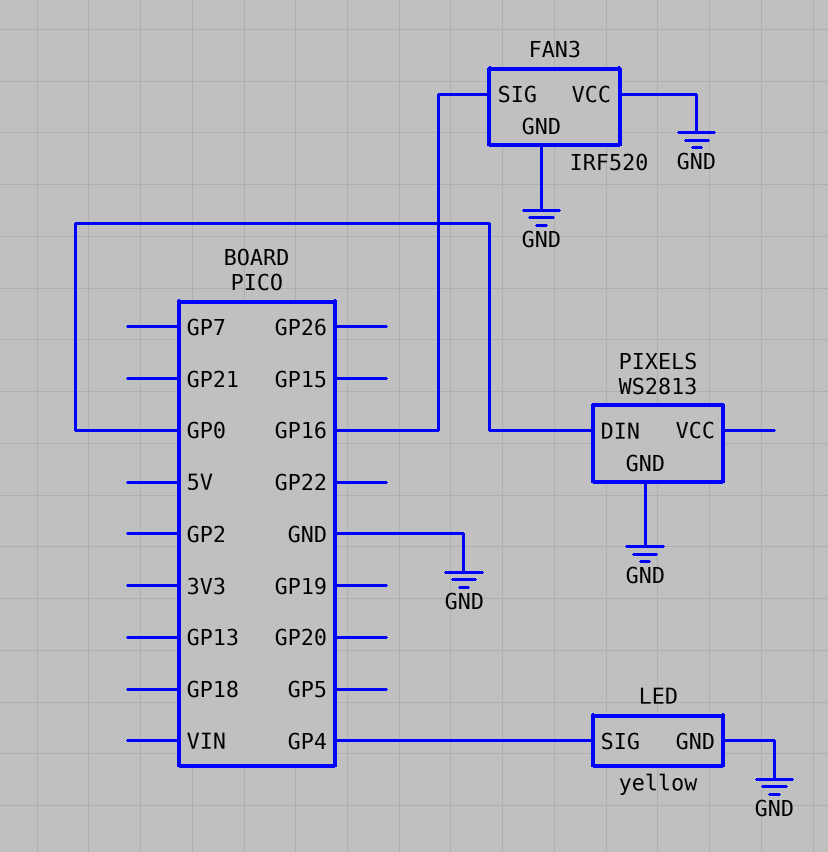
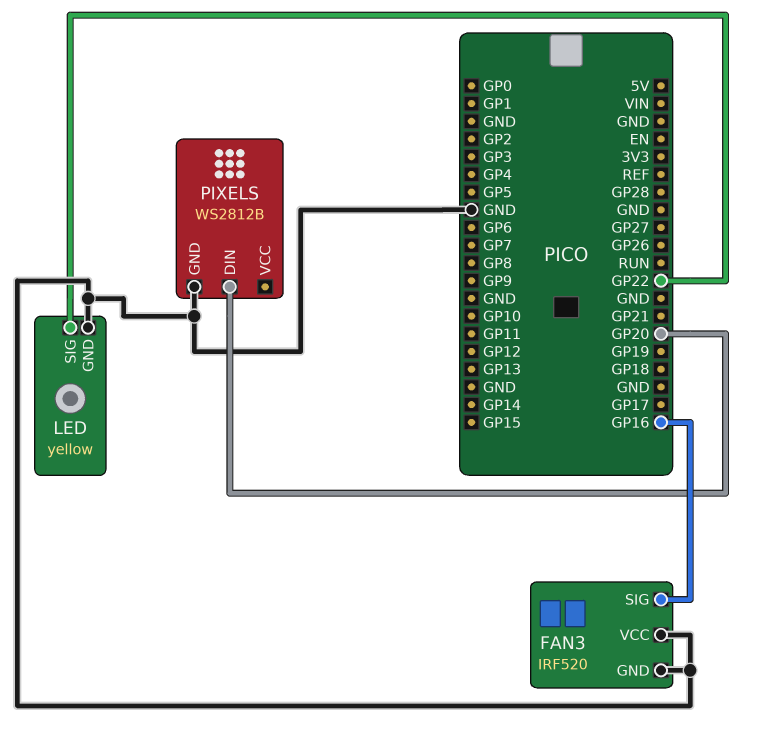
LED pin SIG: GP4 -> GP22
PIXELS: WS2813 -> WS2812B
PIXELS pin DIN: GP0 -> GP20

